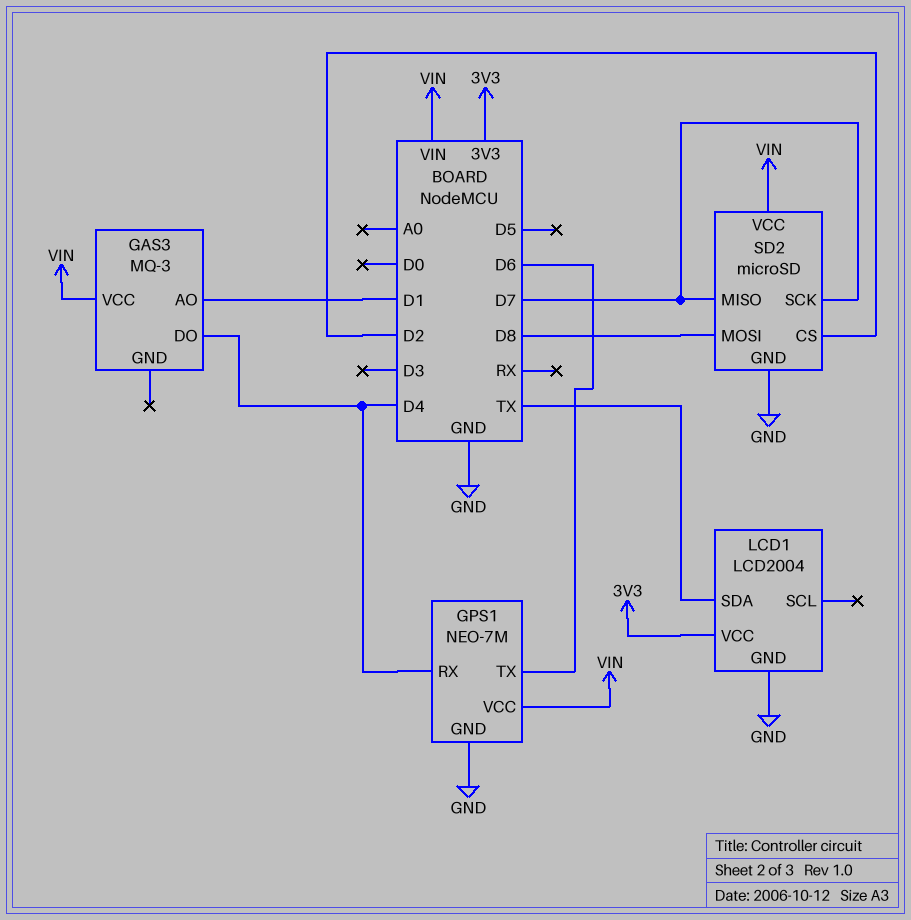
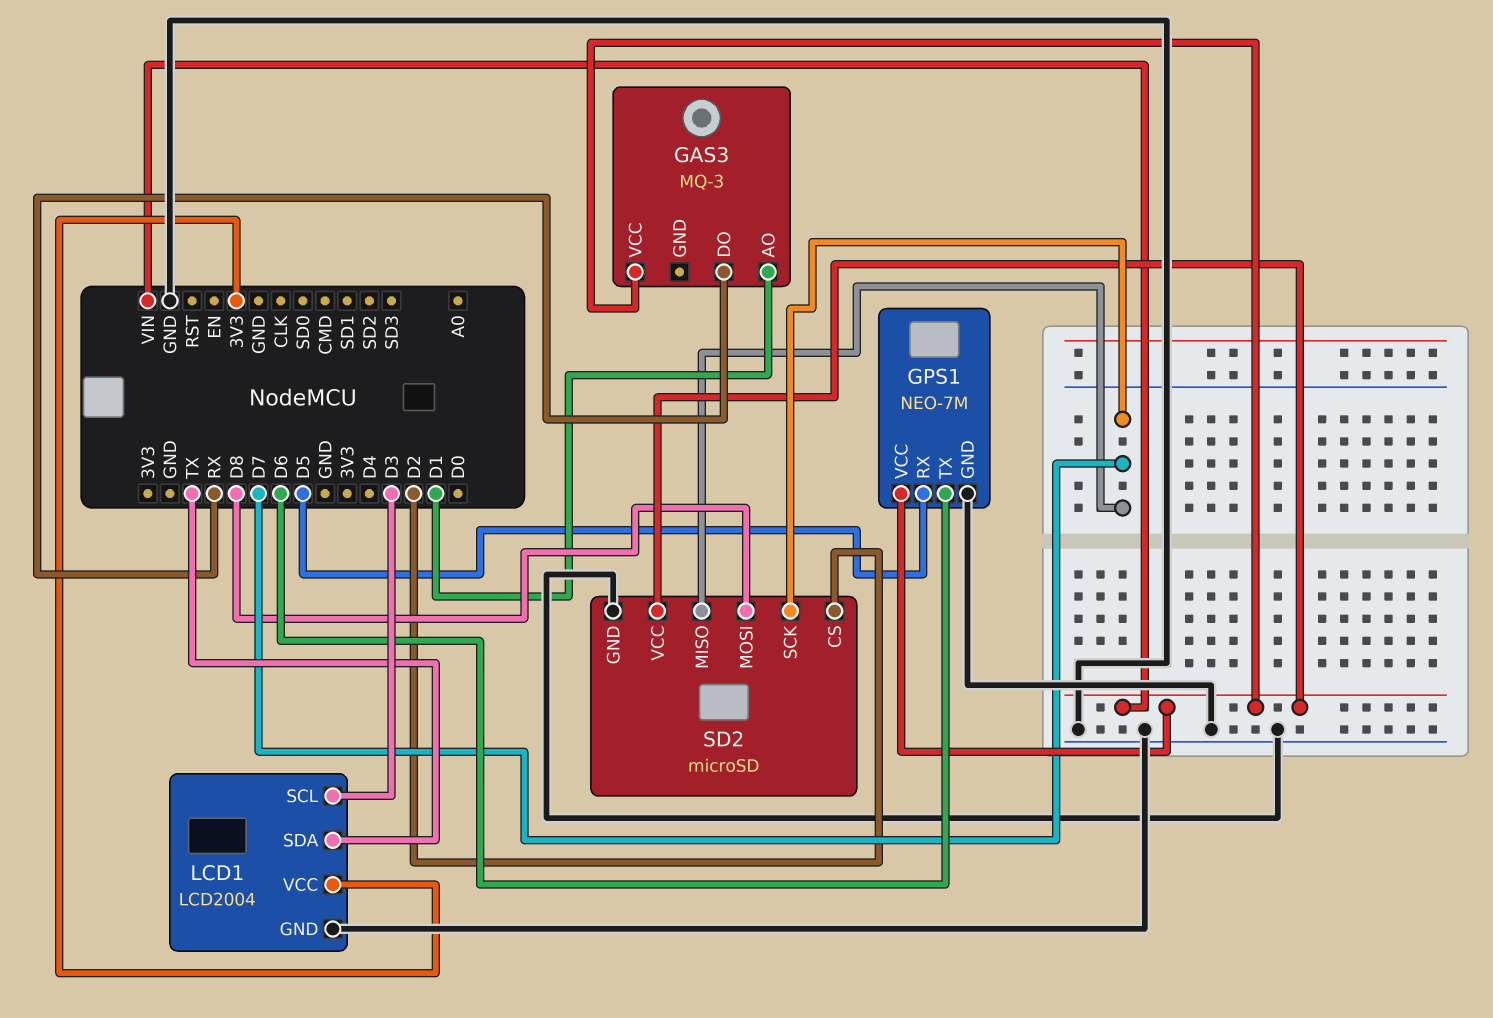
GAS3 pin DO: D4 -> RX
GPS1 pin RX: D4 -> D5
LCD1 pin SCL: none -> D3

